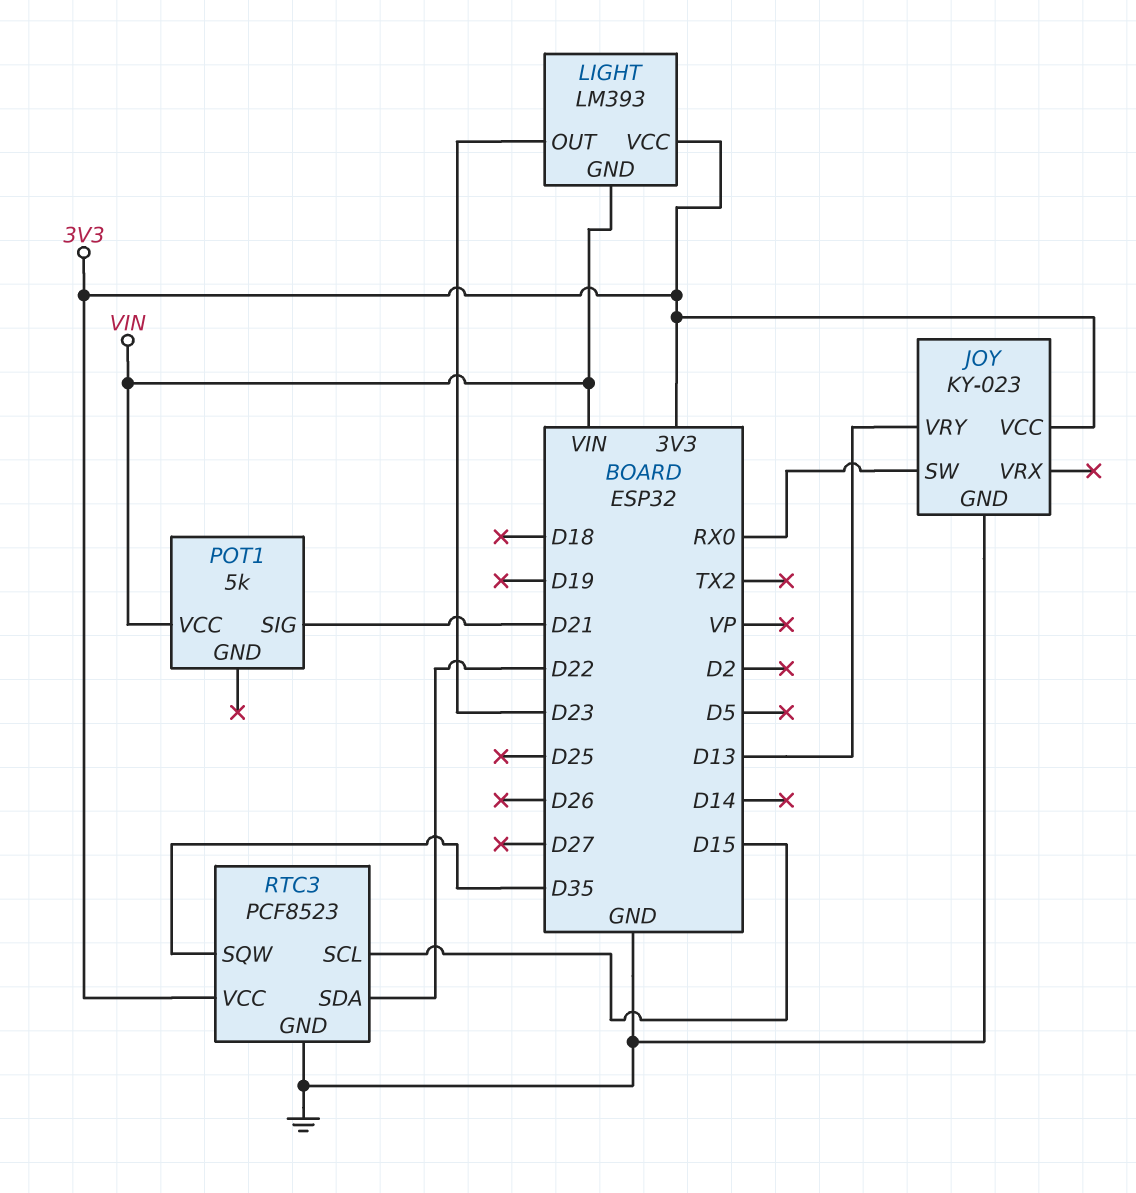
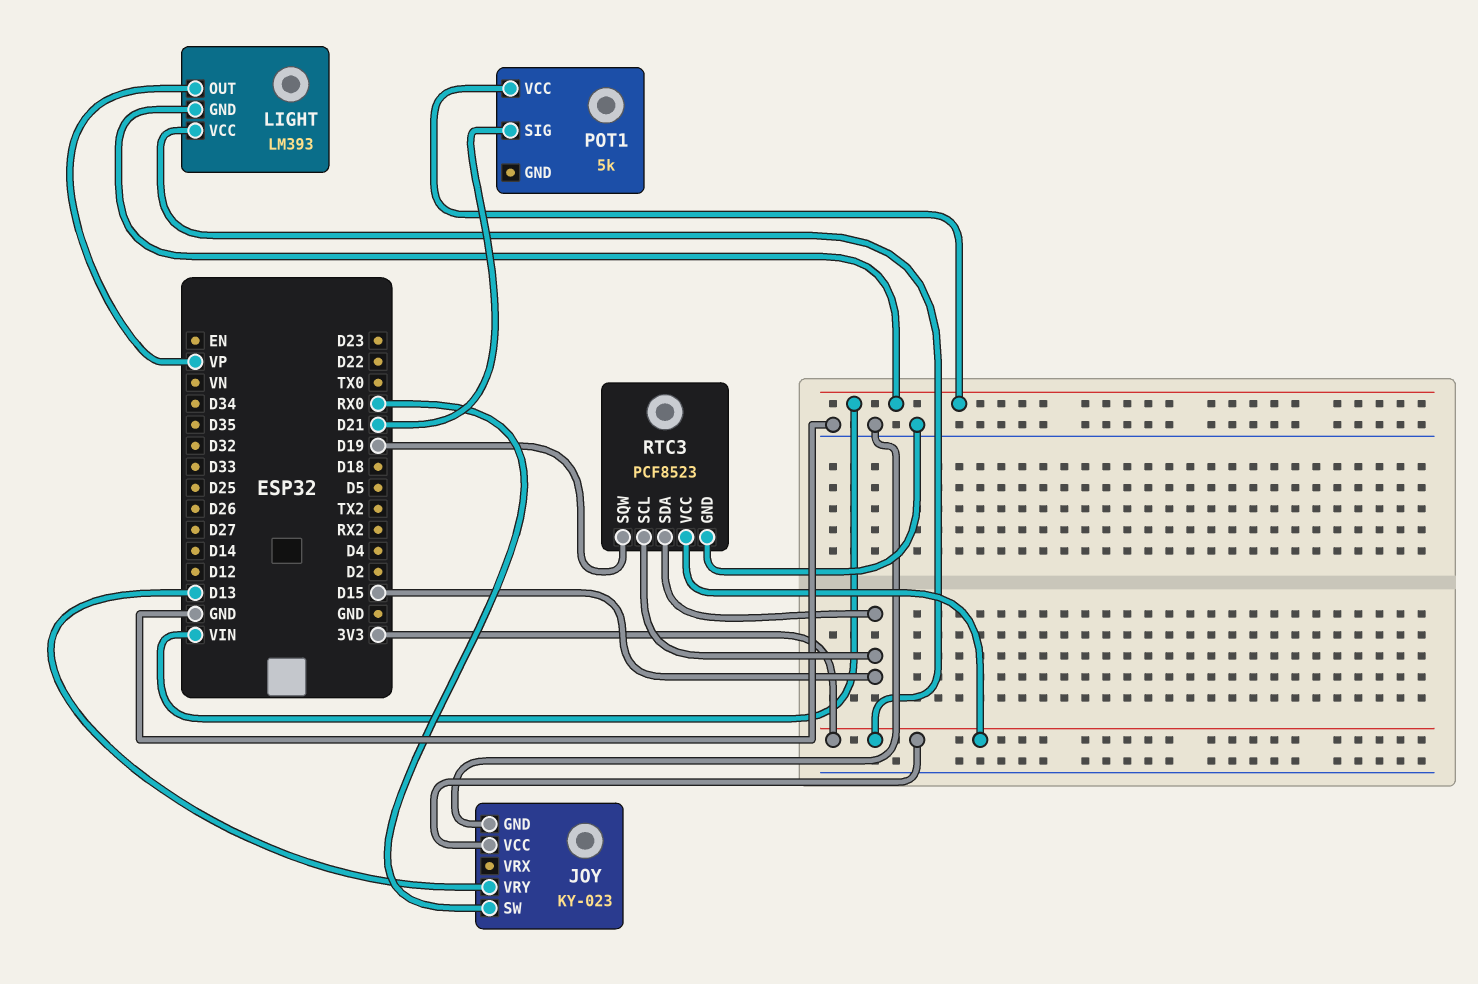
LIGHT pin OUT: D23 -> VP
RTC3 pin SDA: D22 -> D15
RTC3 pin SQW: D35 -> D19

